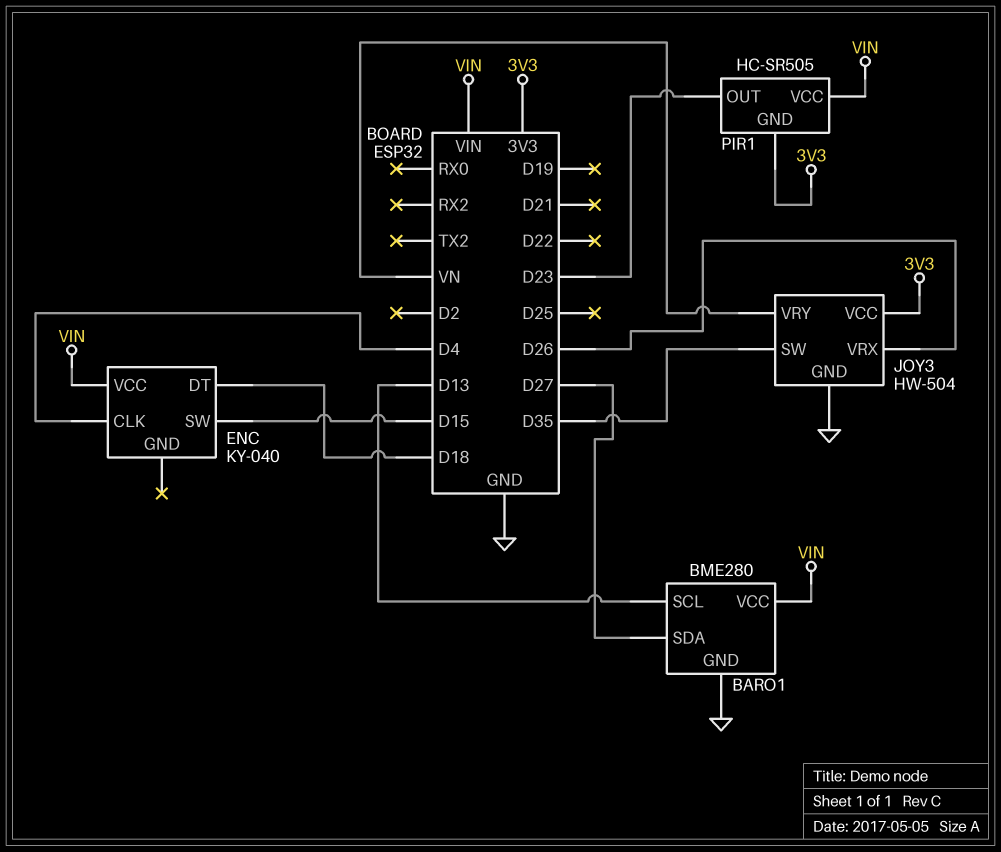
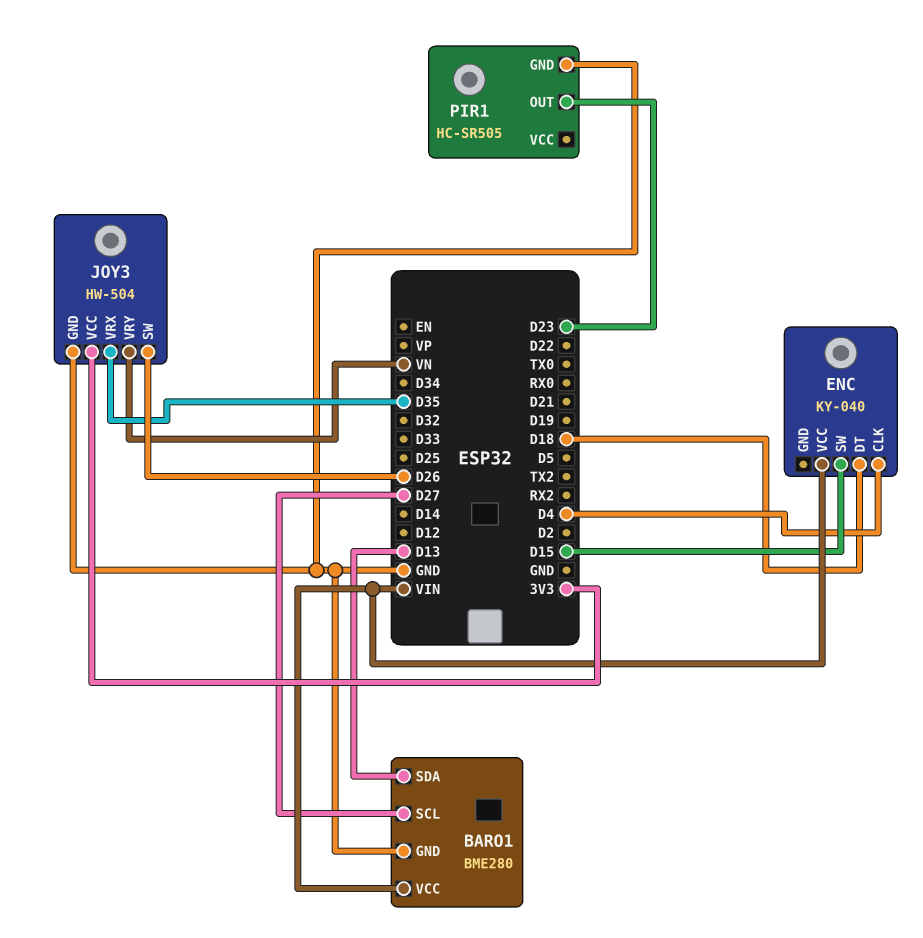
BARO1 pin SCL: D13 -> D27
BARO1 pin SDA: D27 -> D13
JOY3 pin SW: D35 -> D26
JOY3 pin VRX: D26 -> D35
PIR1 pin GND: 3V3 -> GND
PIR1 pin VCC: VIN -> none

